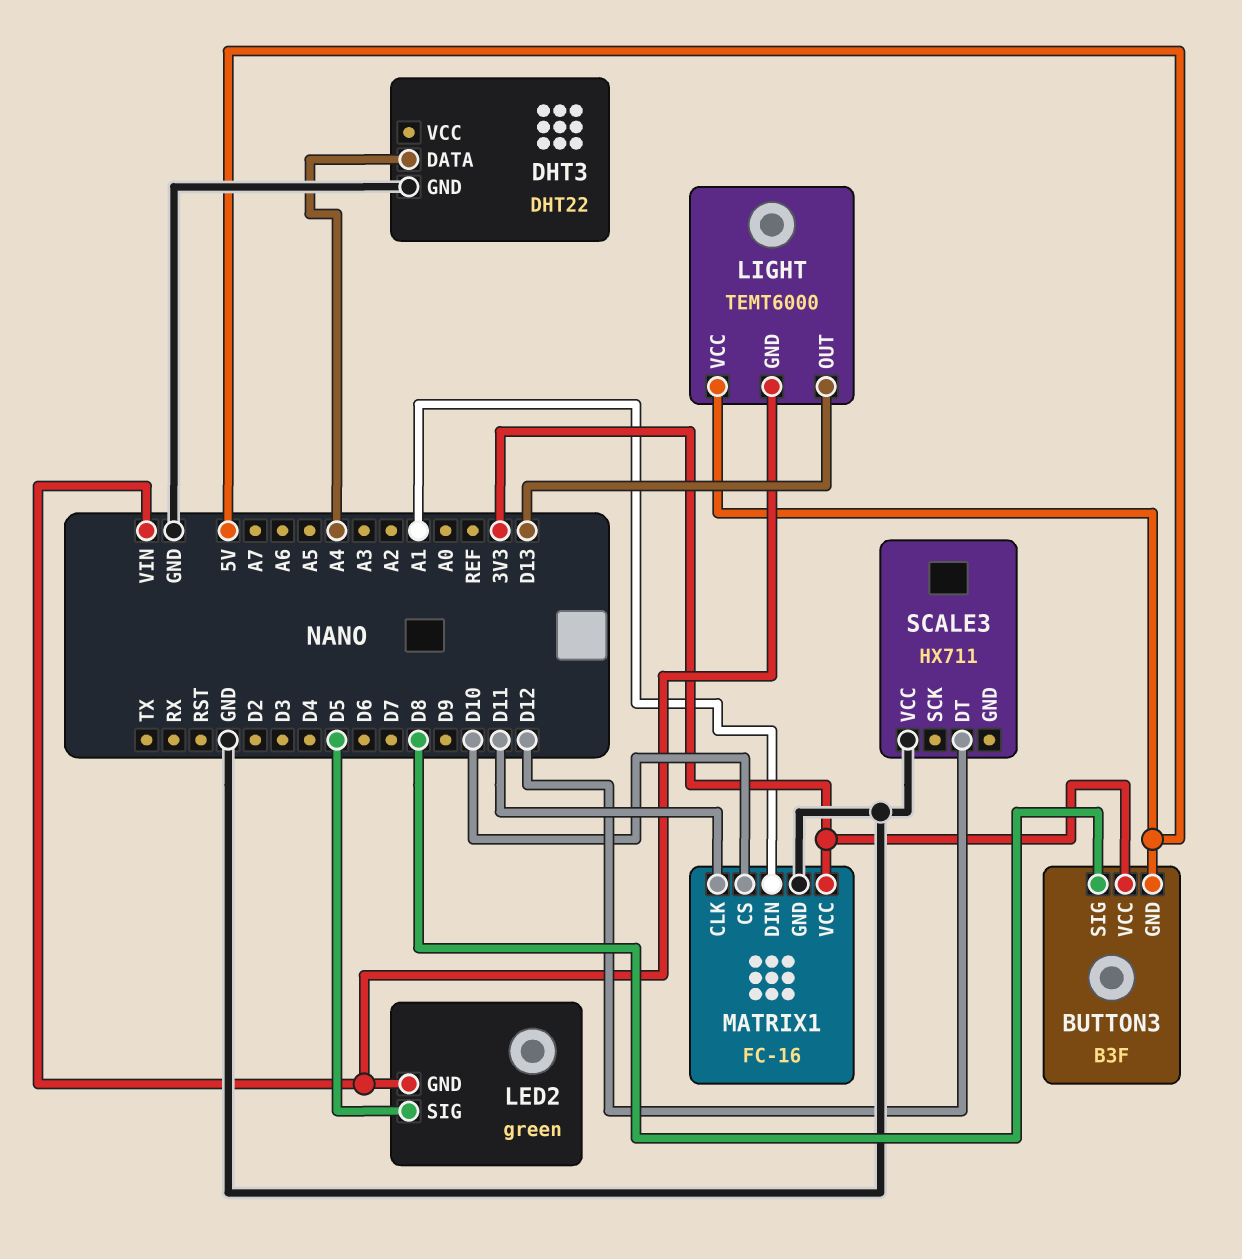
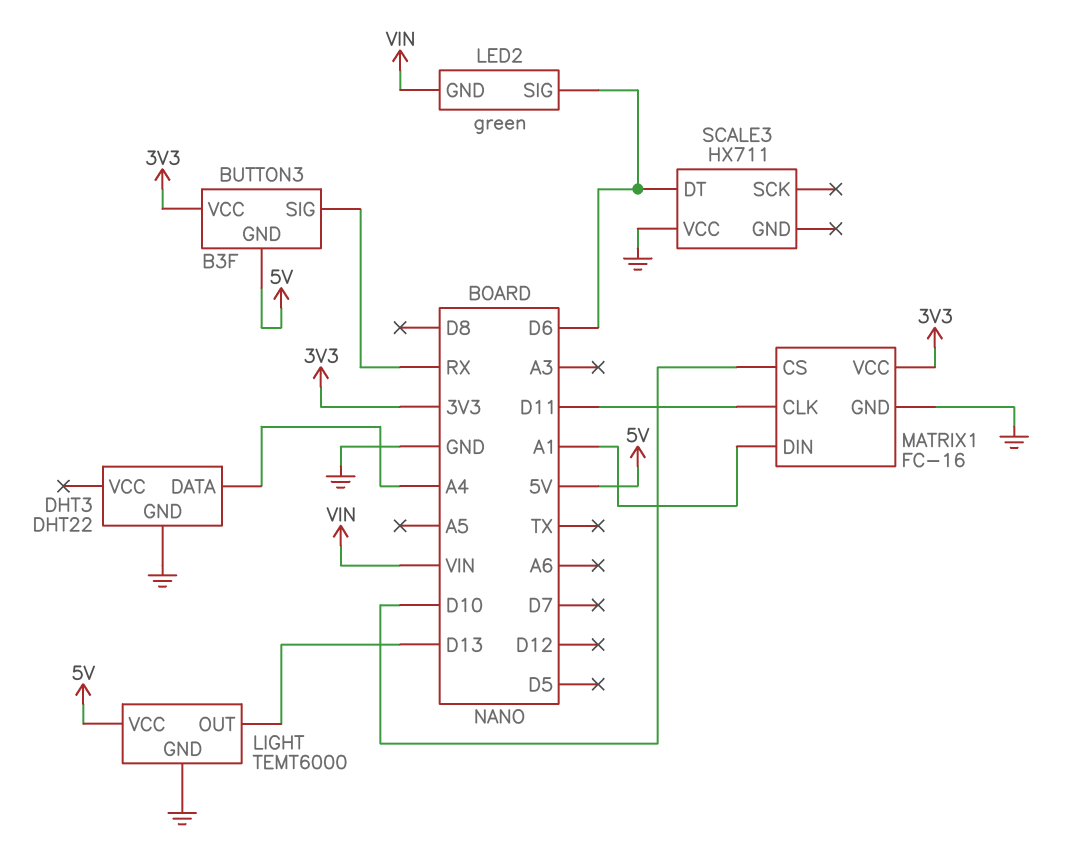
BUTTON3 pin SIG: D8 -> RX
LED2 pin SIG: D5 -> D6
LIGHT pin GND: VIN -> GND
SCALE3 pin DT: D12 -> D6

